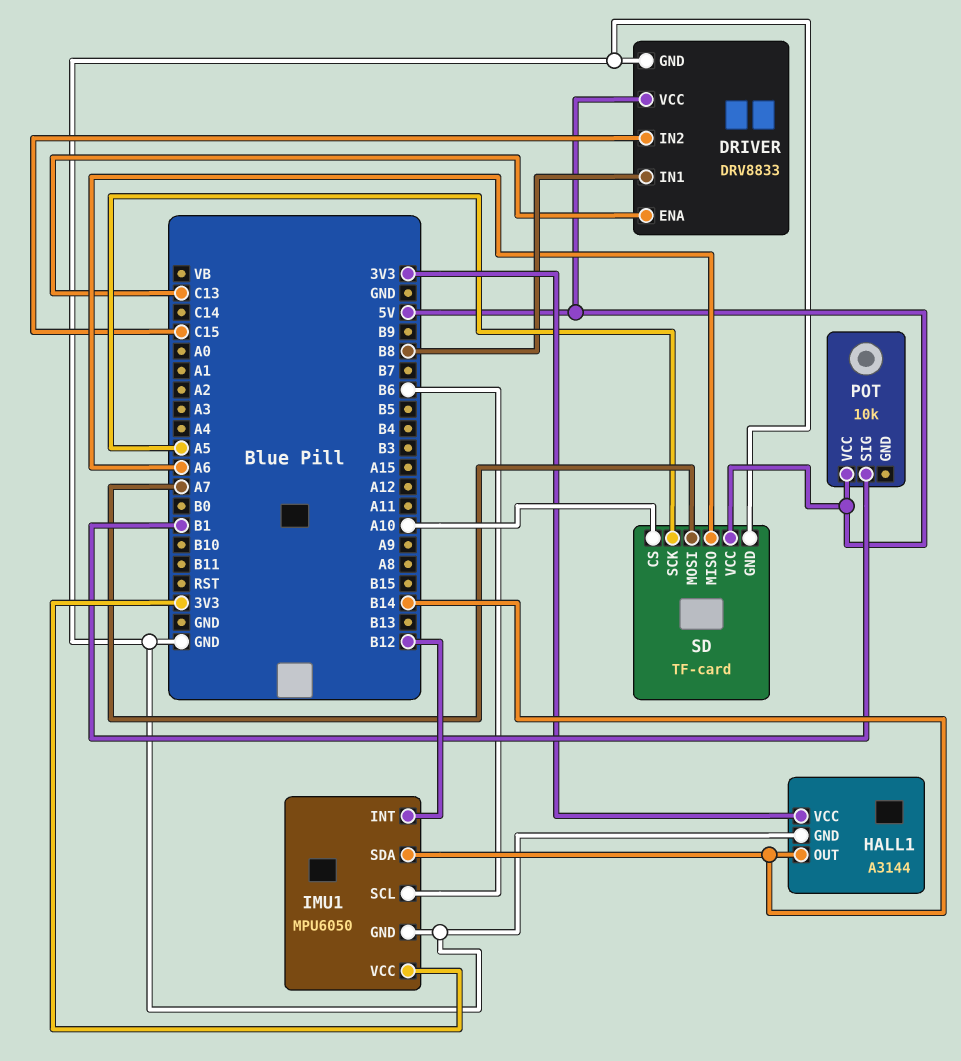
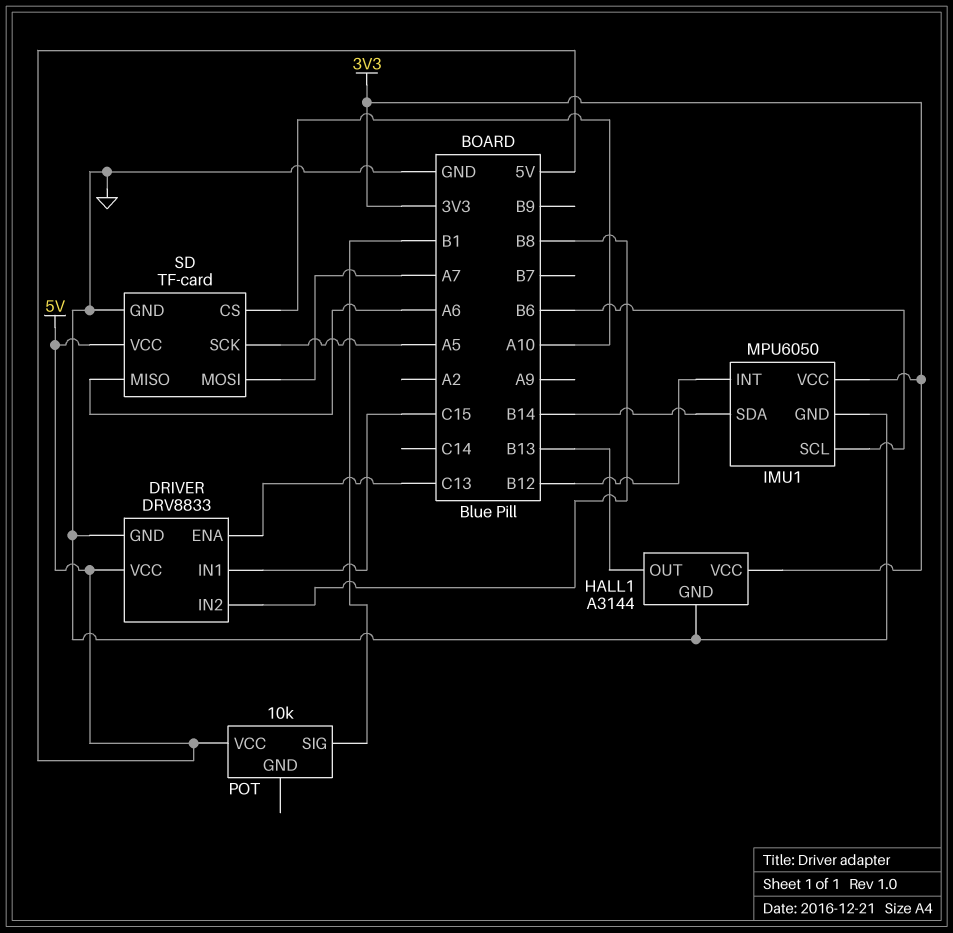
DRIVER pin IN1: B8 -> C15
DRIVER pin IN2: C15 -> B8
HALL1 pin OUT: B14 -> B13

